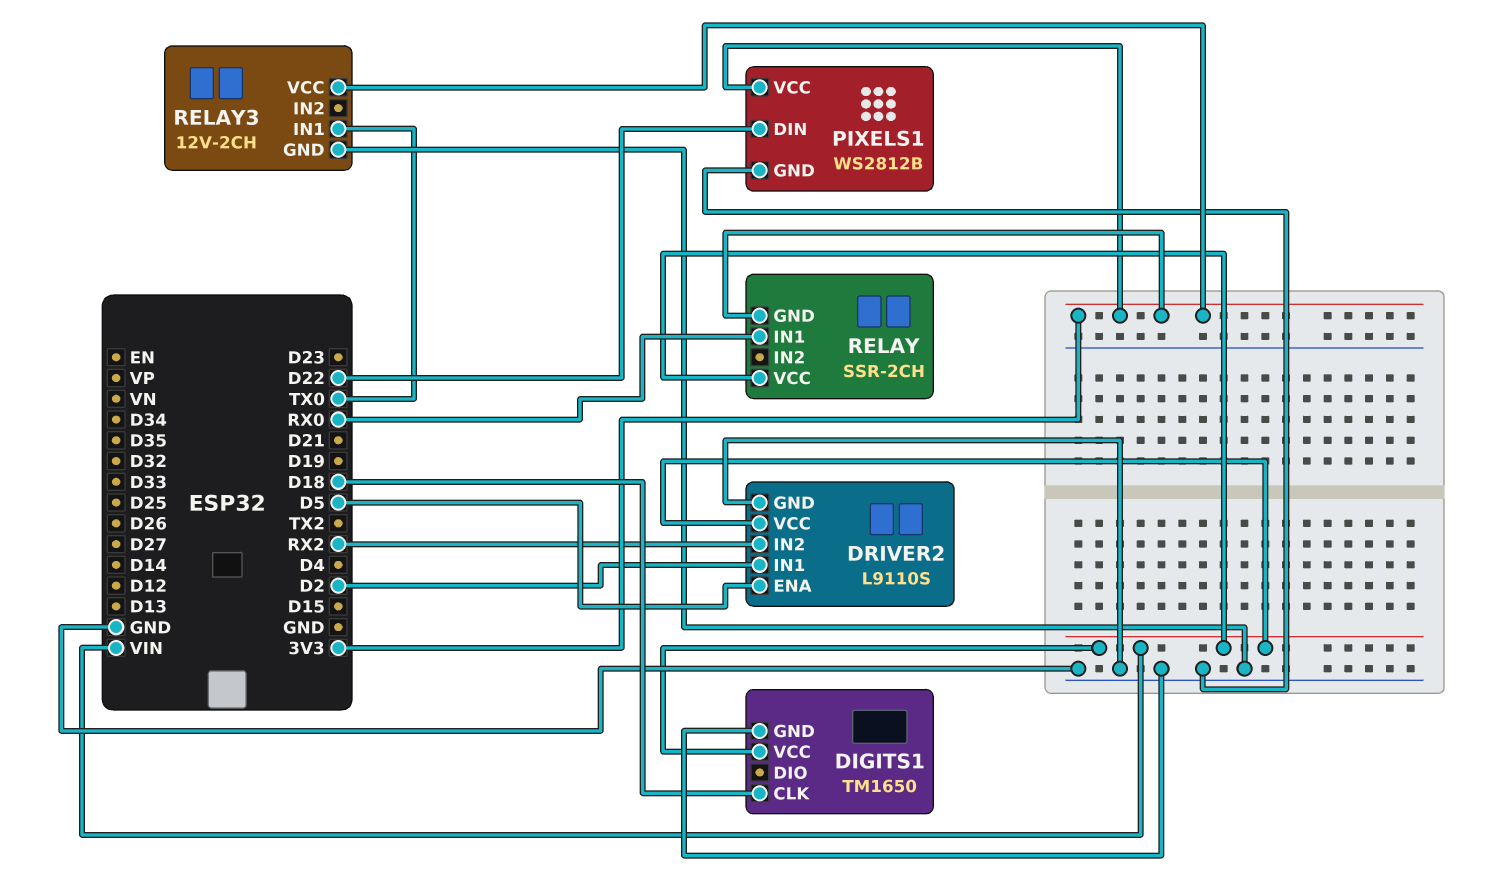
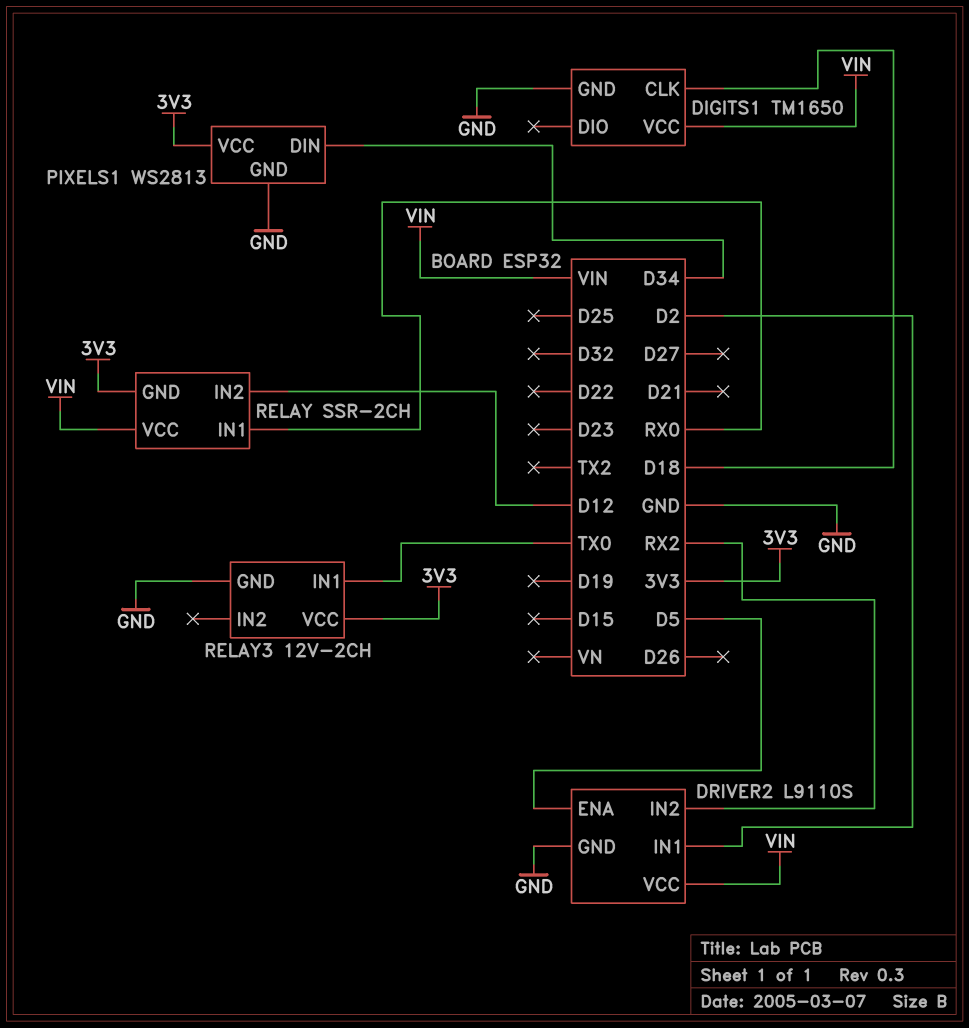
PIXELS1: WS2812B -> WS2813
PIXELS1 pin DIN: D22 -> D34
RELAY pin IN2: none -> D12

